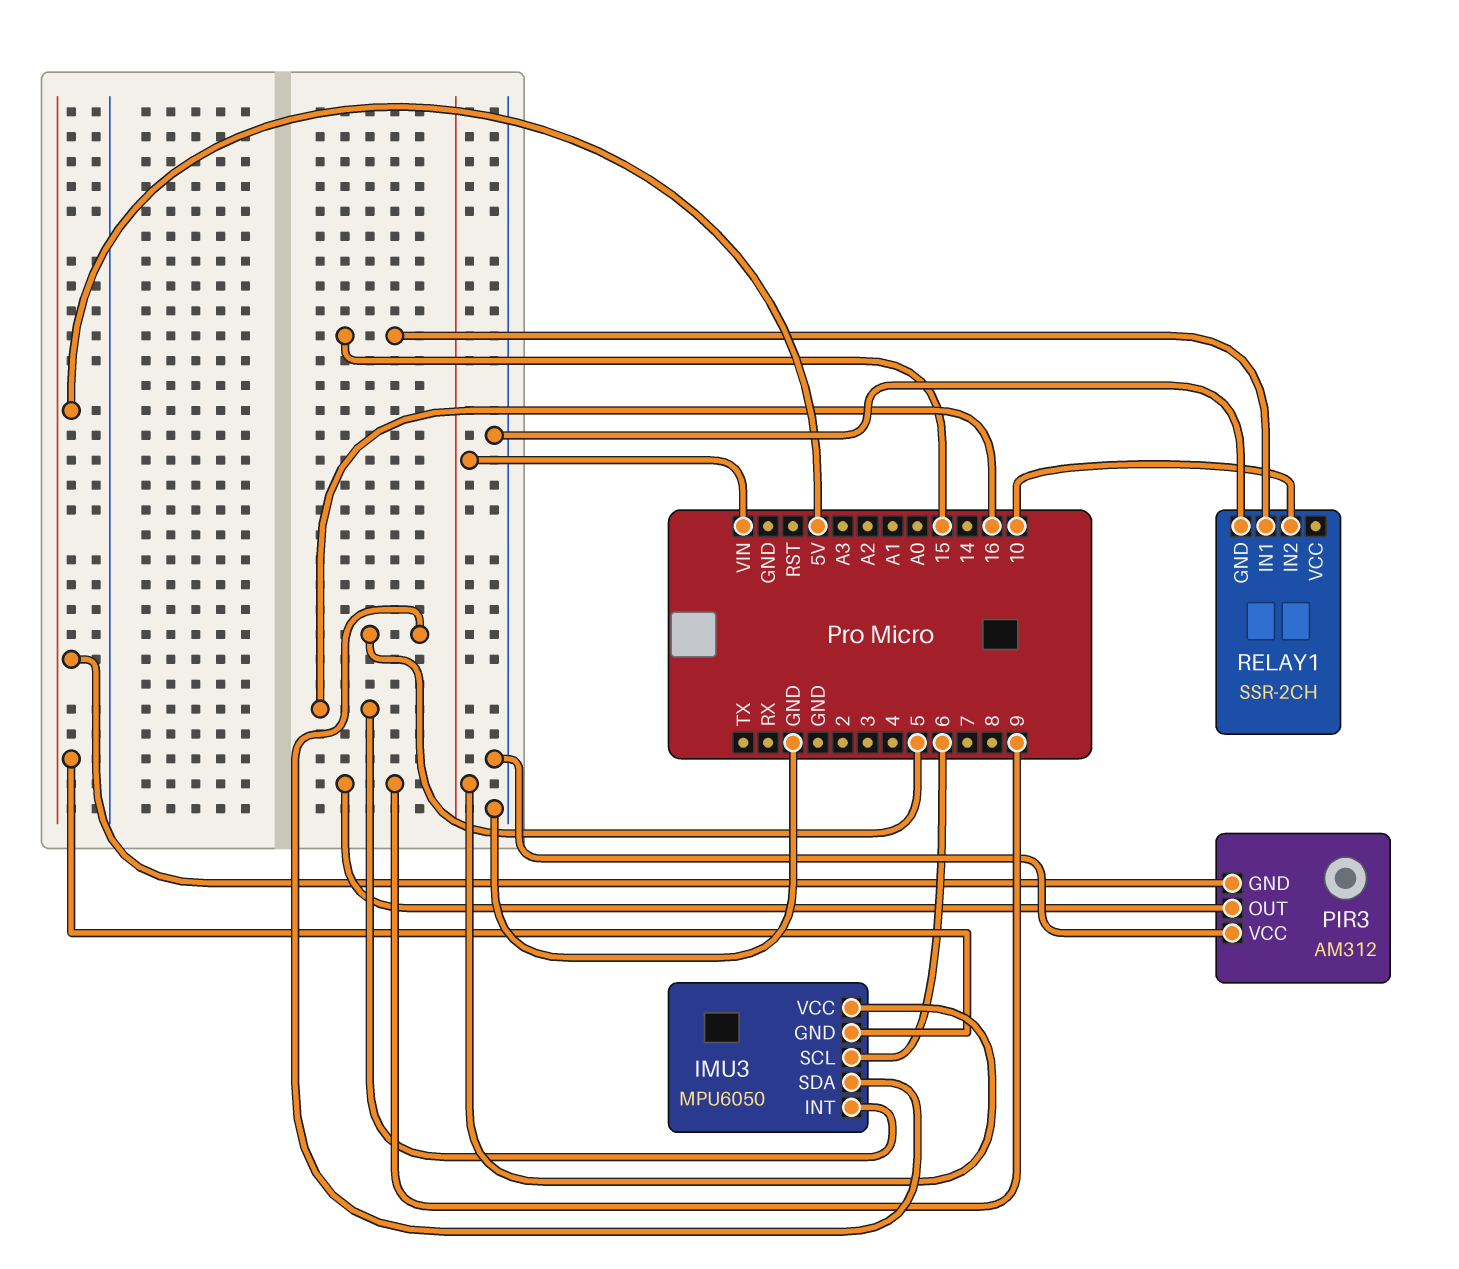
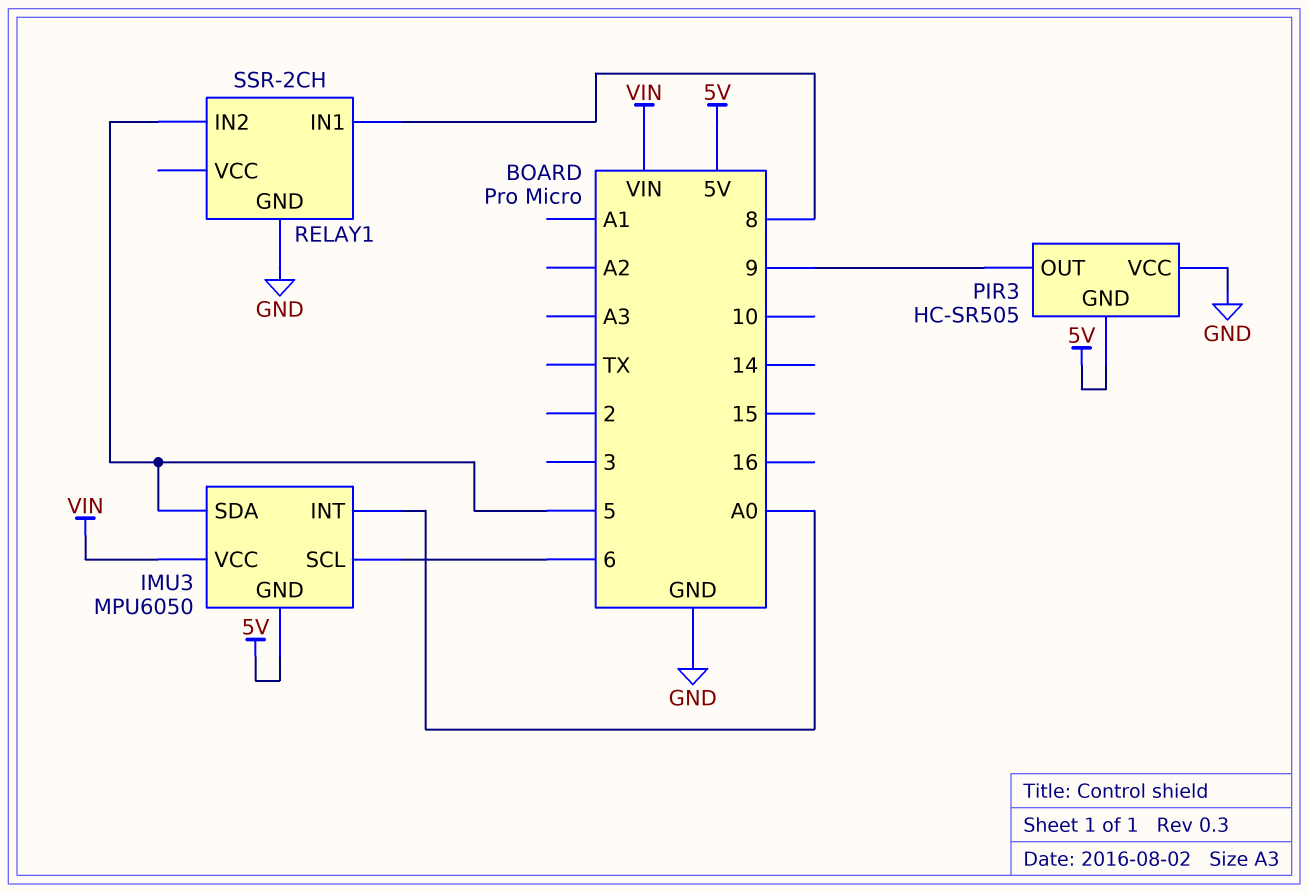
IMU3 pin INT: 16 -> A0
PIR3: AM312 -> HC-SR505
RELAY1 pin IN1: 15 -> 8
RELAY1 pin IN2: 10 -> 5

